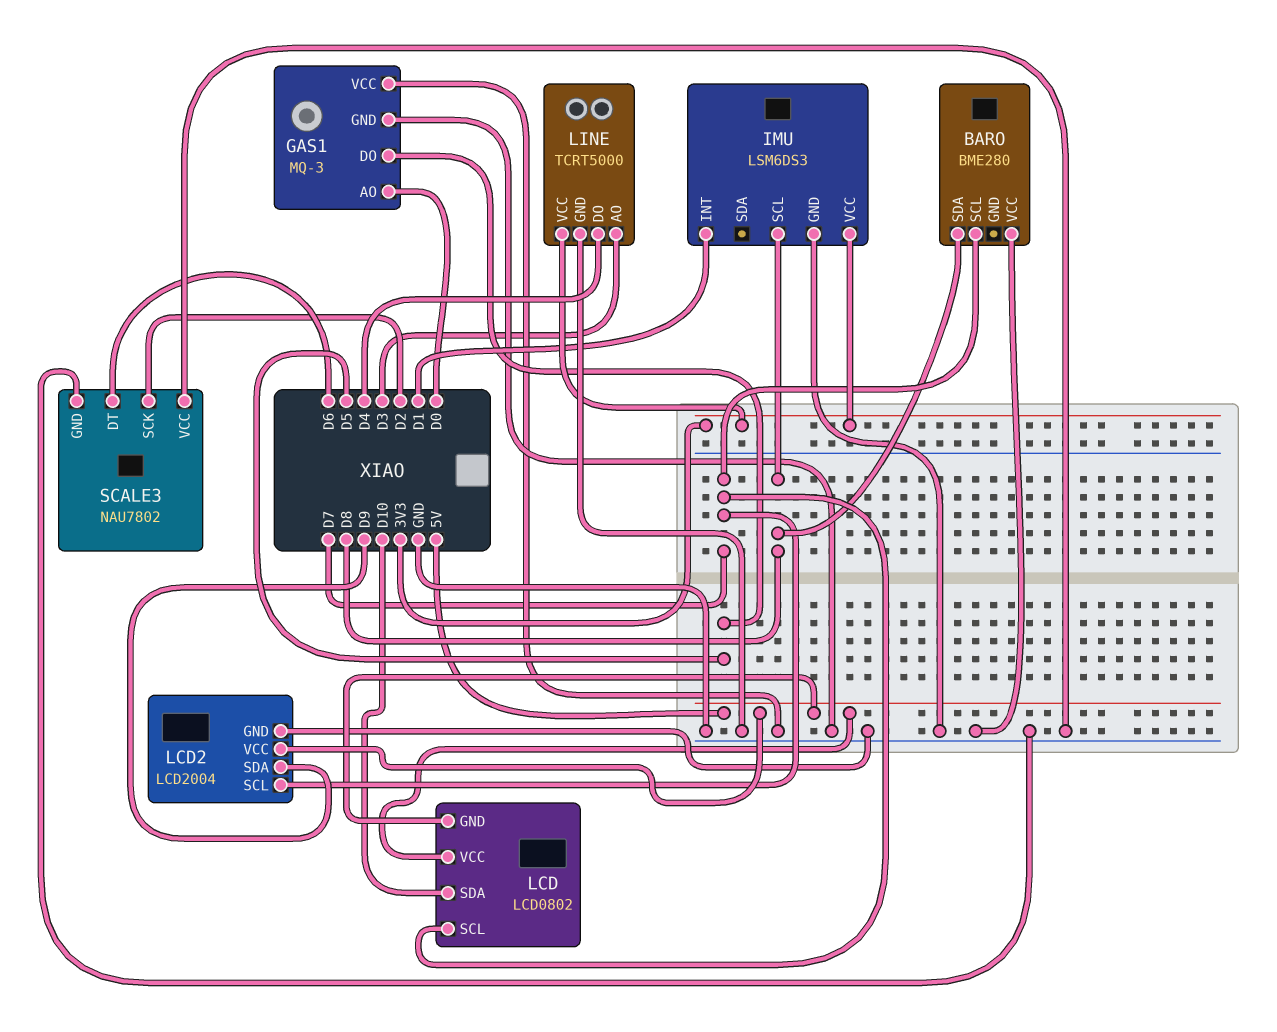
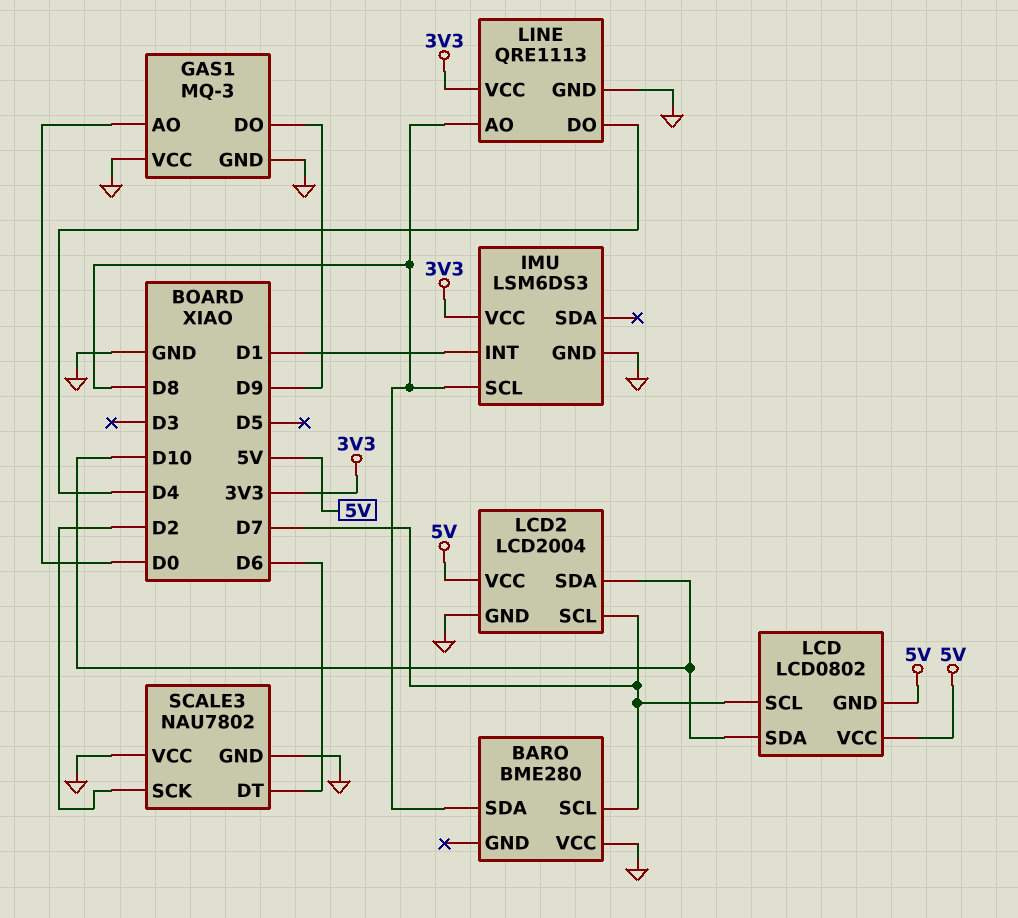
GAS1 pin DO: D5 -> D9
LCD2 pin SDA: D9 -> D10
LINE: TCRT5000 -> QRE1113
LINE pin AO: D3 -> D8

